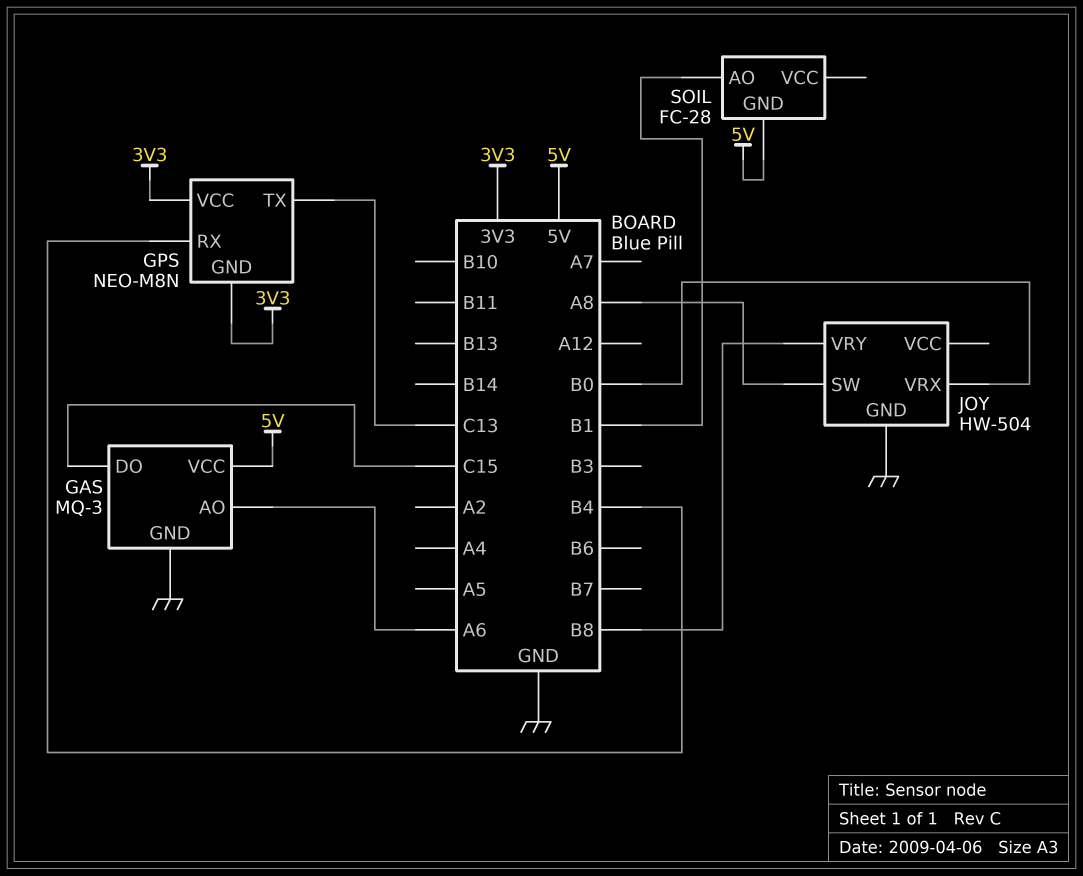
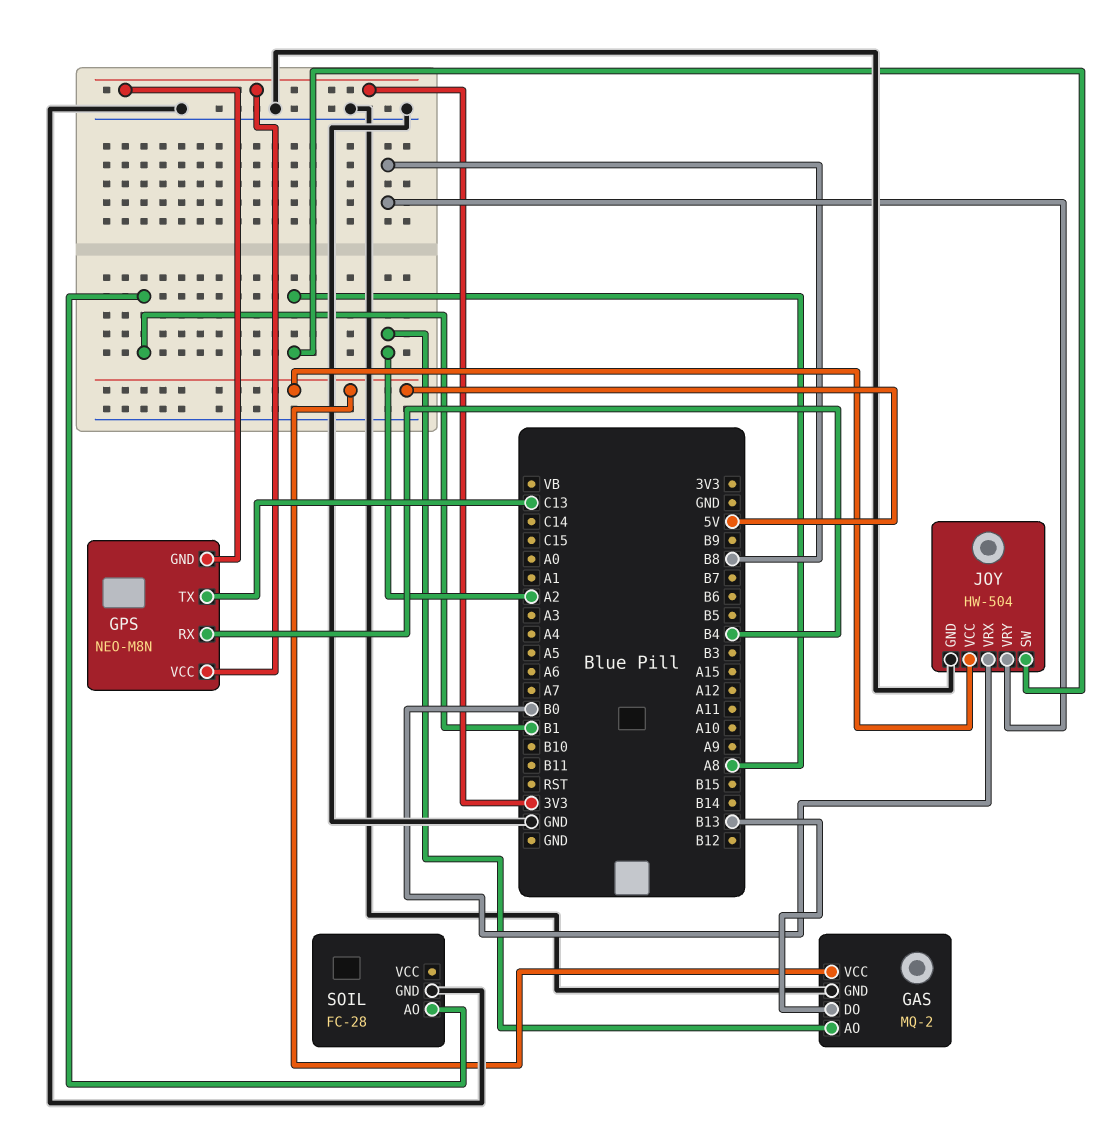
GAS: MQ-3 -> MQ-2
GAS pin AO: A6 -> A2
GAS pin DO: C15 -> B13
JOY pin VCC: none -> 5V
SOIL pin GND: 5V -> GND

